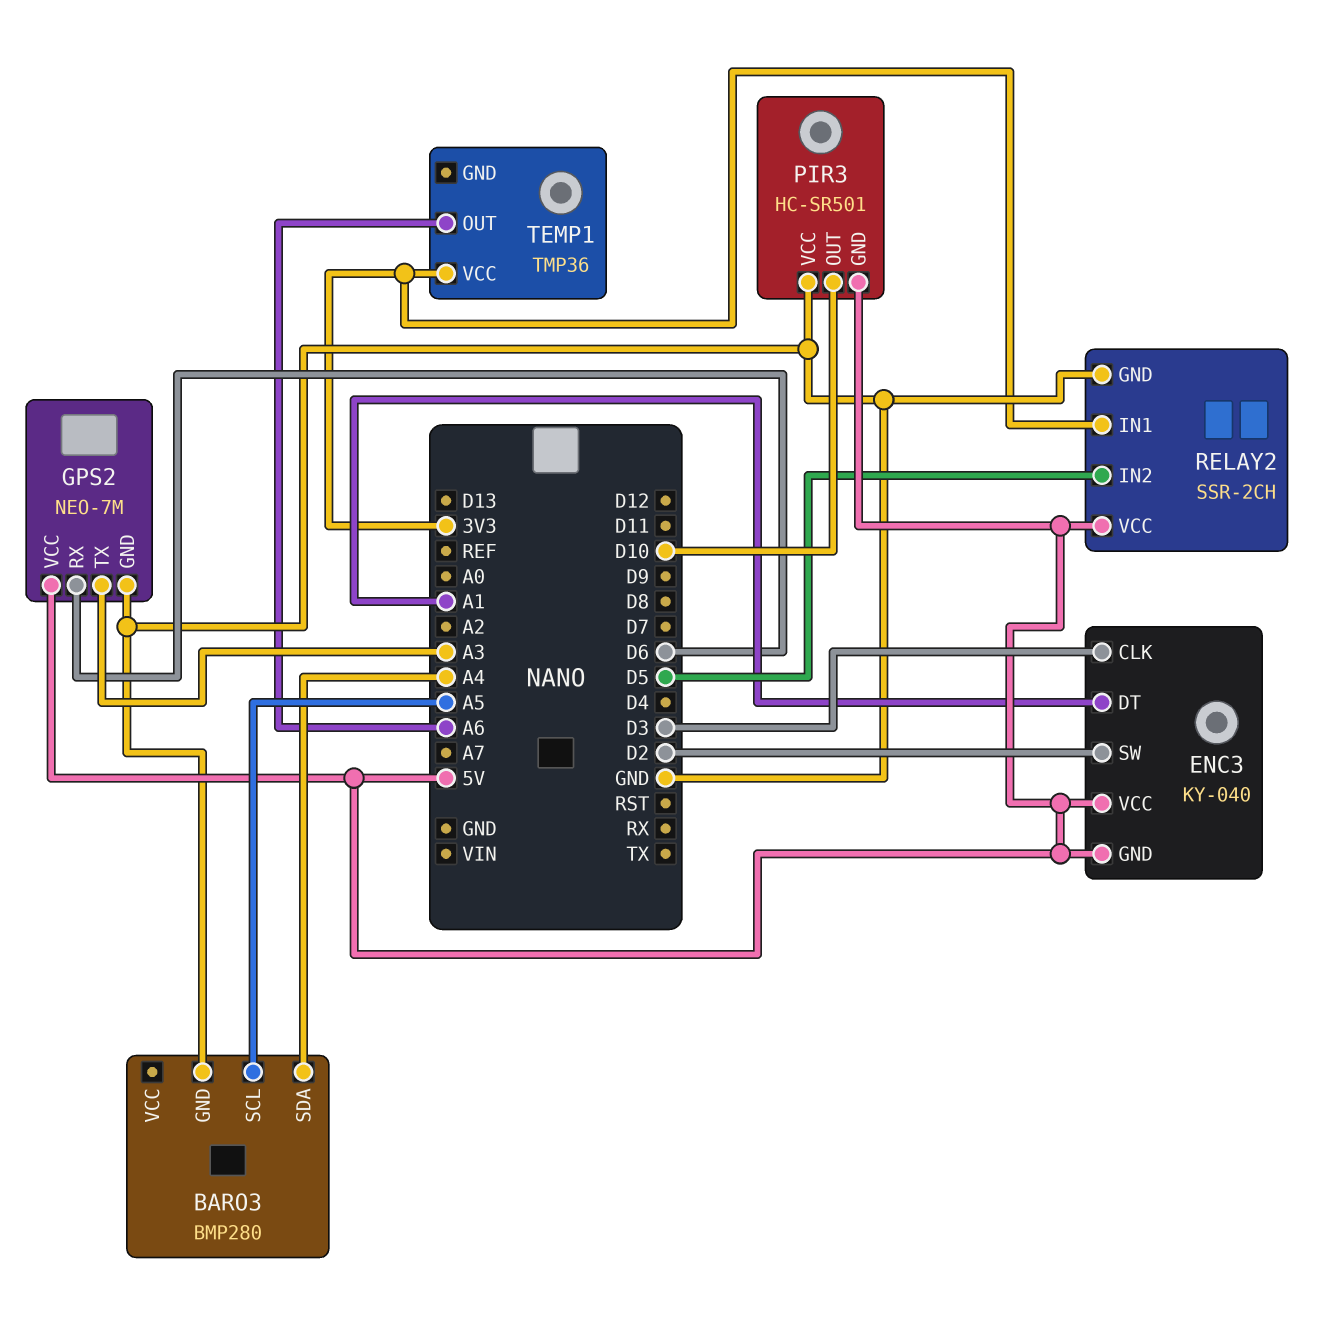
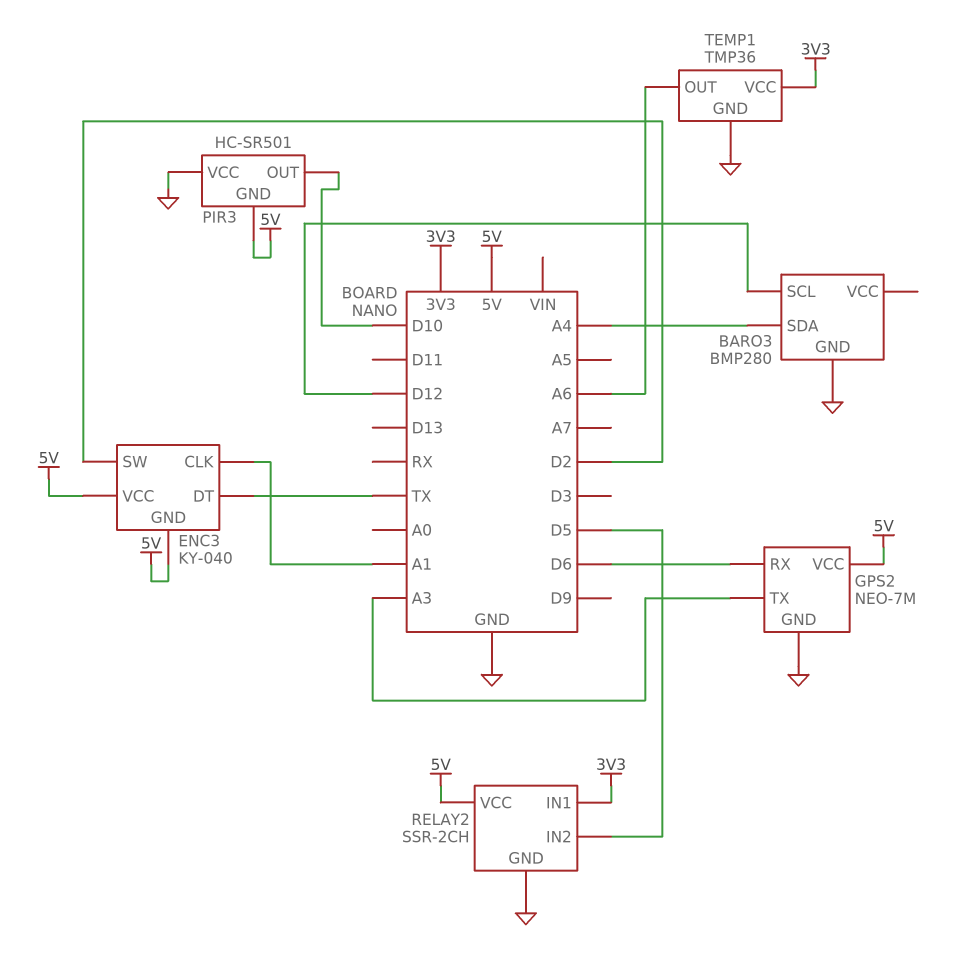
BARO3 pin SCL: A5 -> D12
ENC3 pin CLK: D3 -> A1
ENC3 pin DT: A1 -> TX
TEMP1 pin GND: none -> GND

